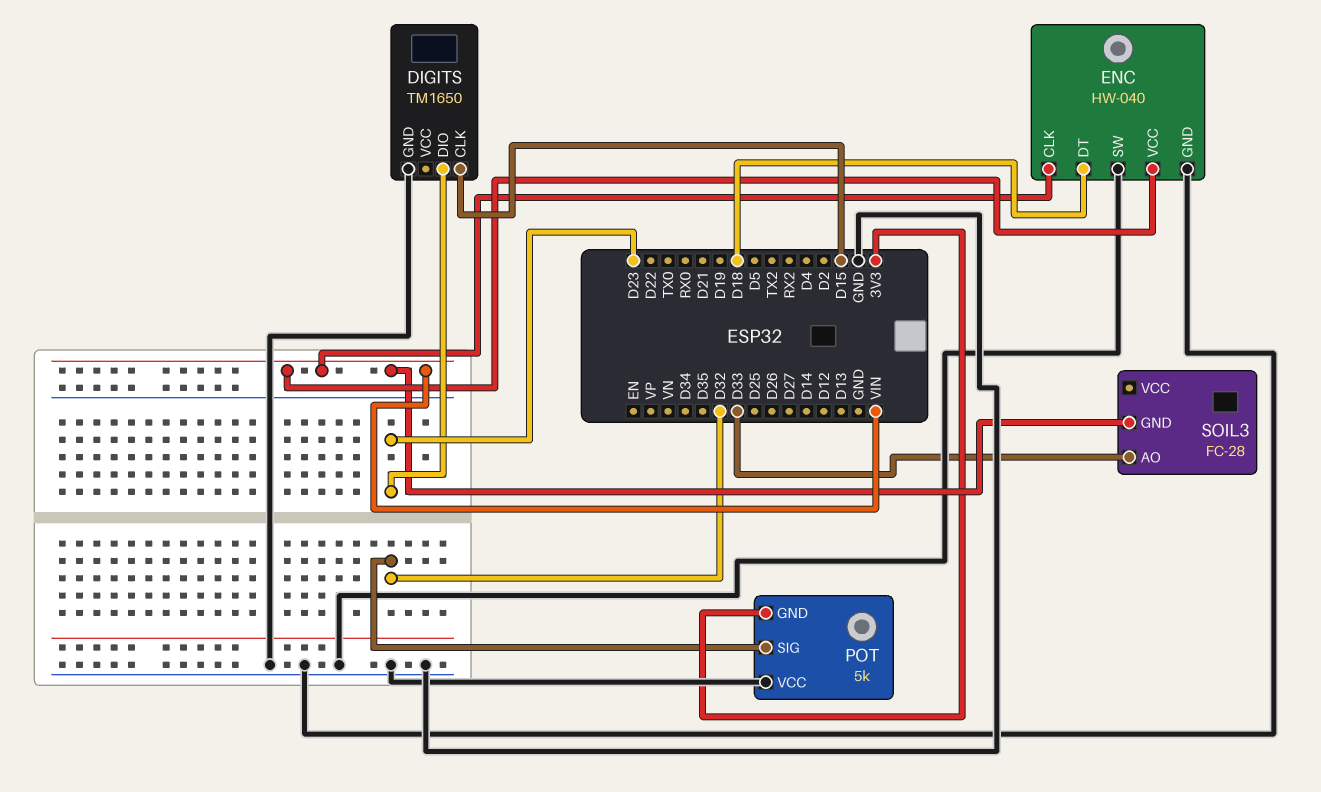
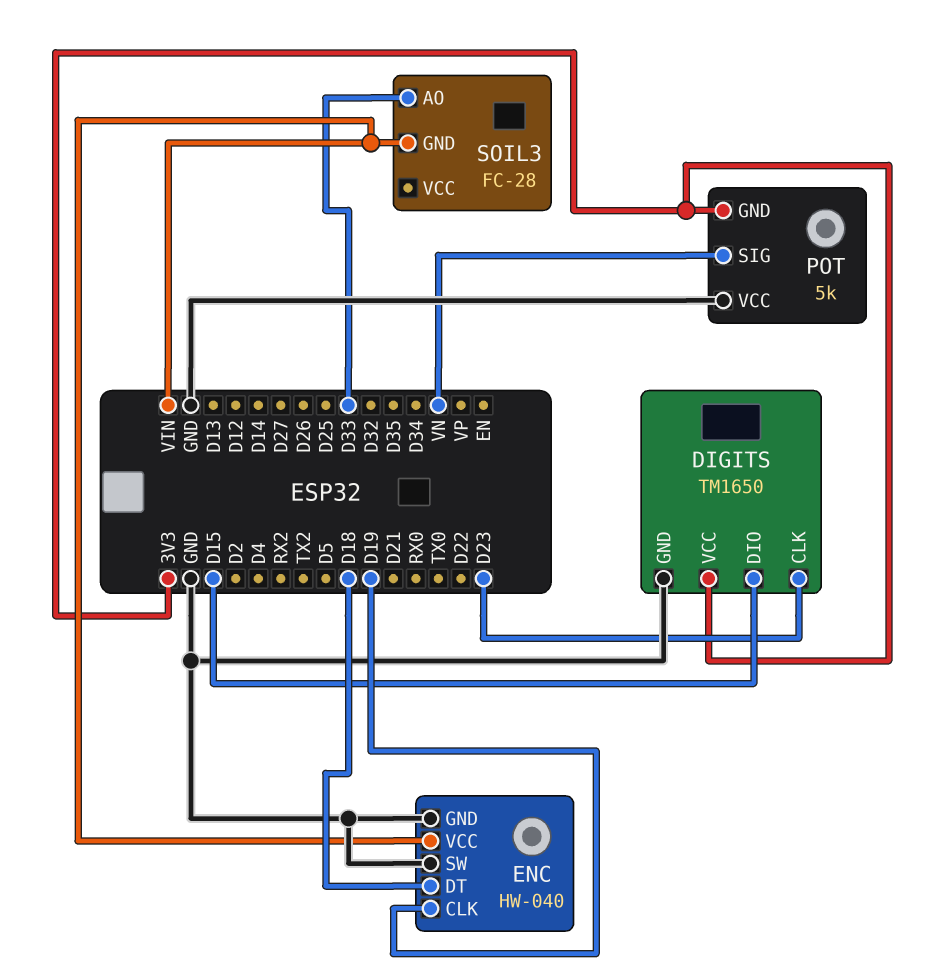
DIGITS pin CLK: D15 -> D23
DIGITS pin DIO: D23 -> D15
DIGITS pin VCC: none -> 3V3
ENC pin CLK: VIN -> D19
POT pin SIG: D32 -> VN

